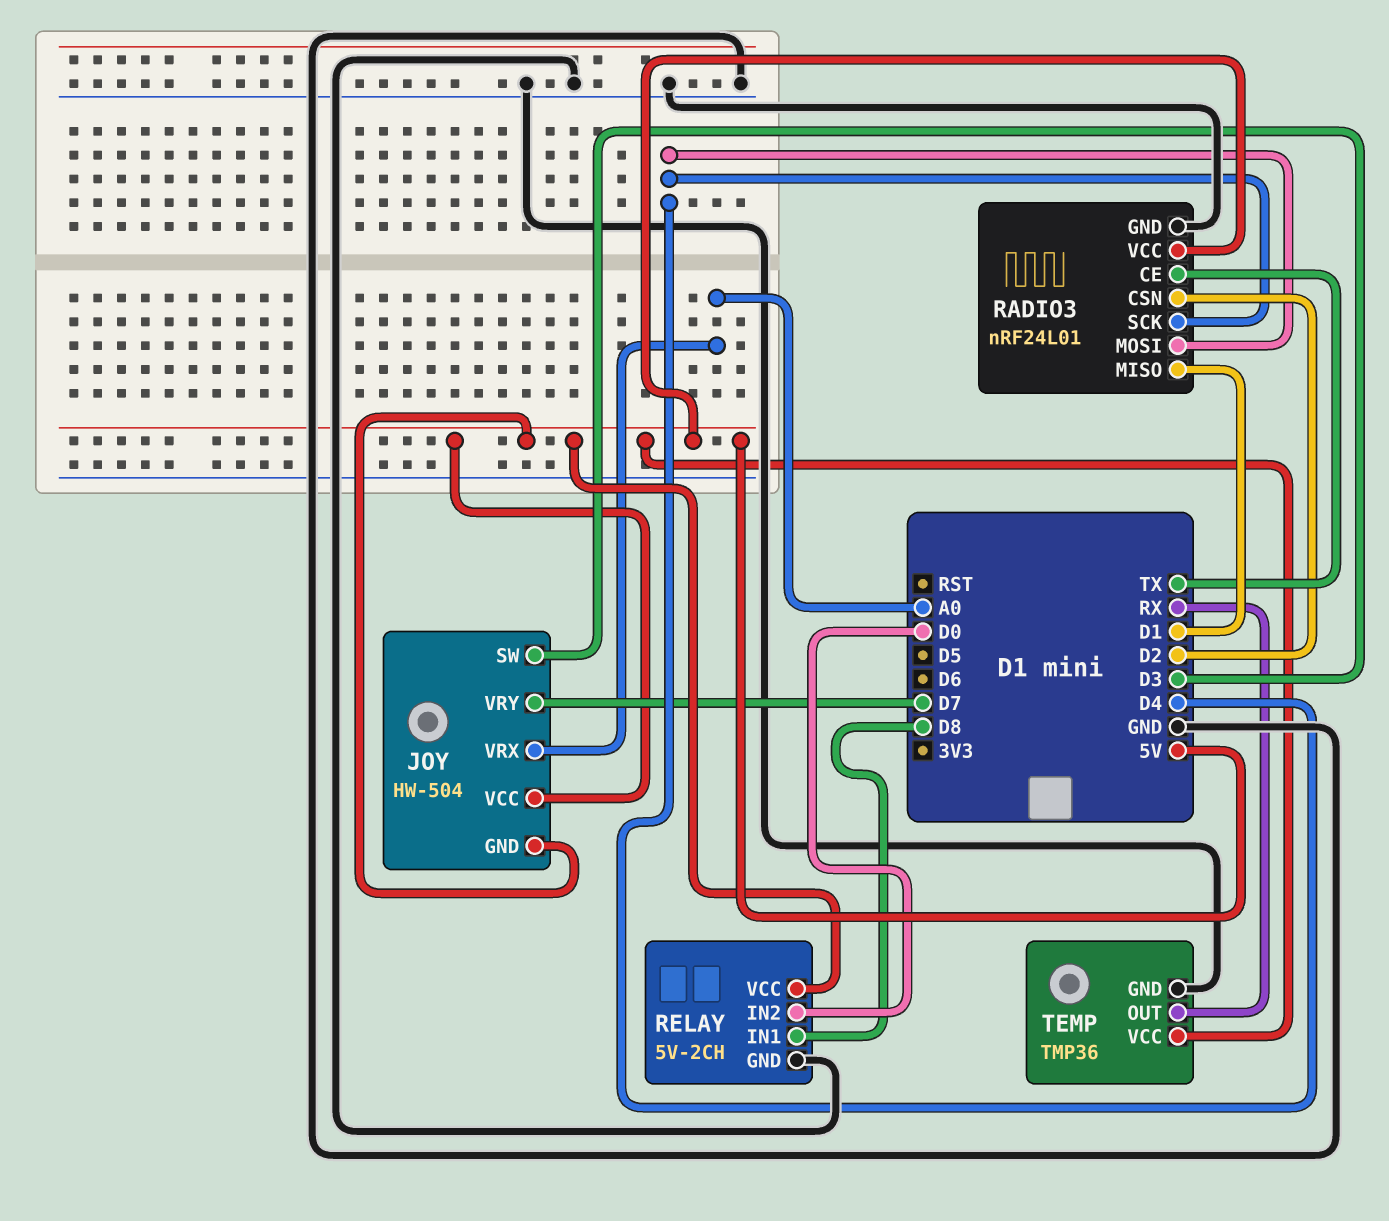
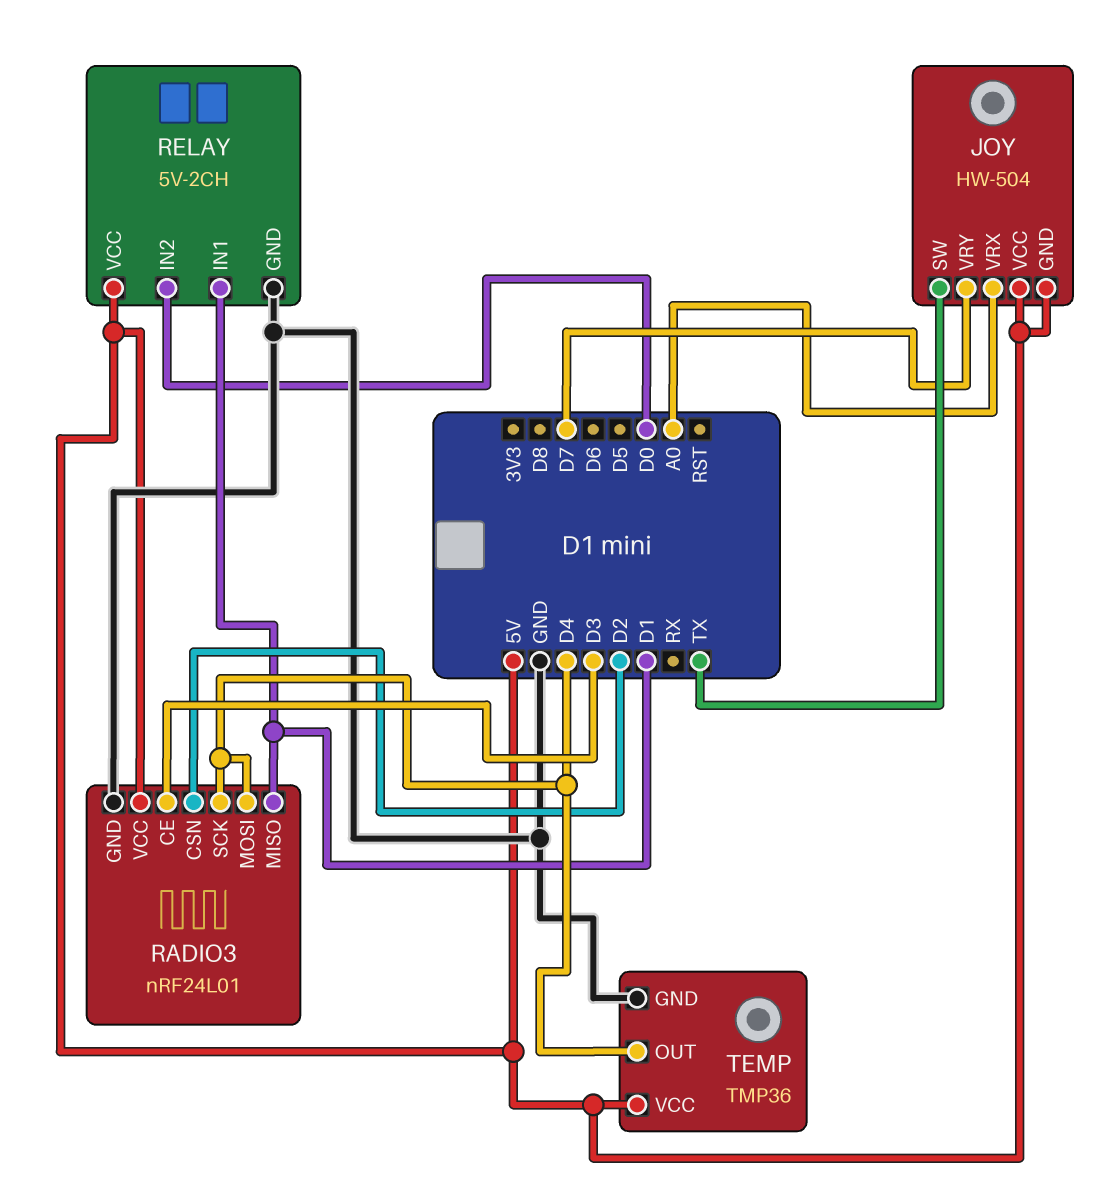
JOY pin SW: D3 -> TX
RADIO3 pin CE: TX -> D3
RELAY pin IN1: D8 -> D1
TEMP pin OUT: RX -> D4

